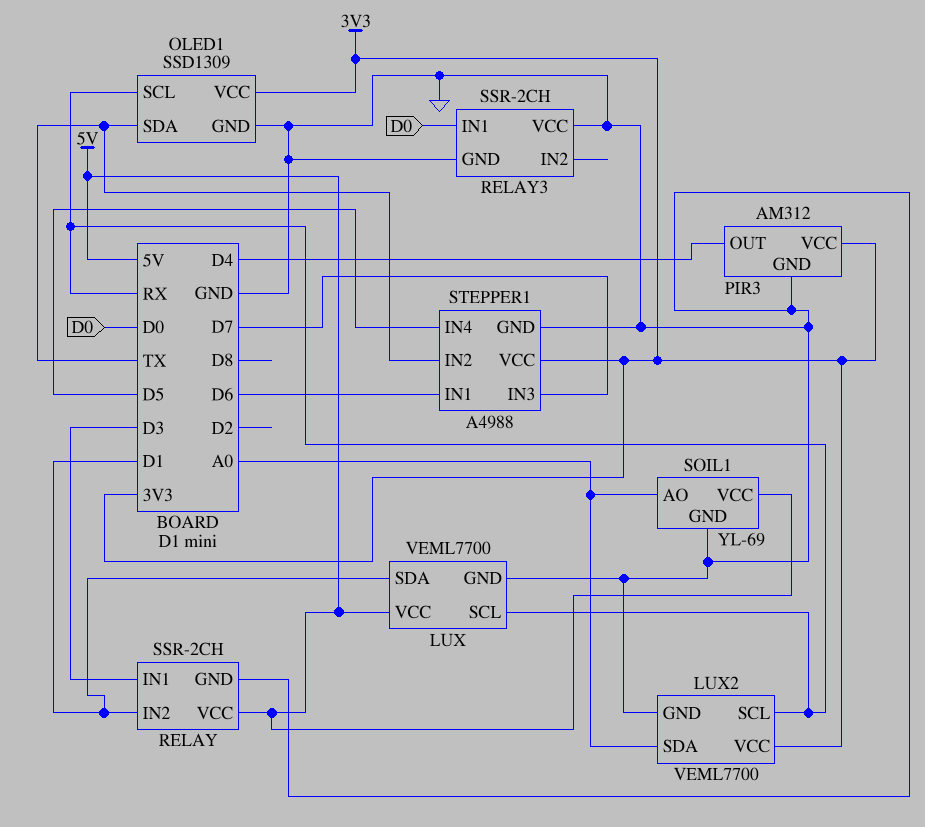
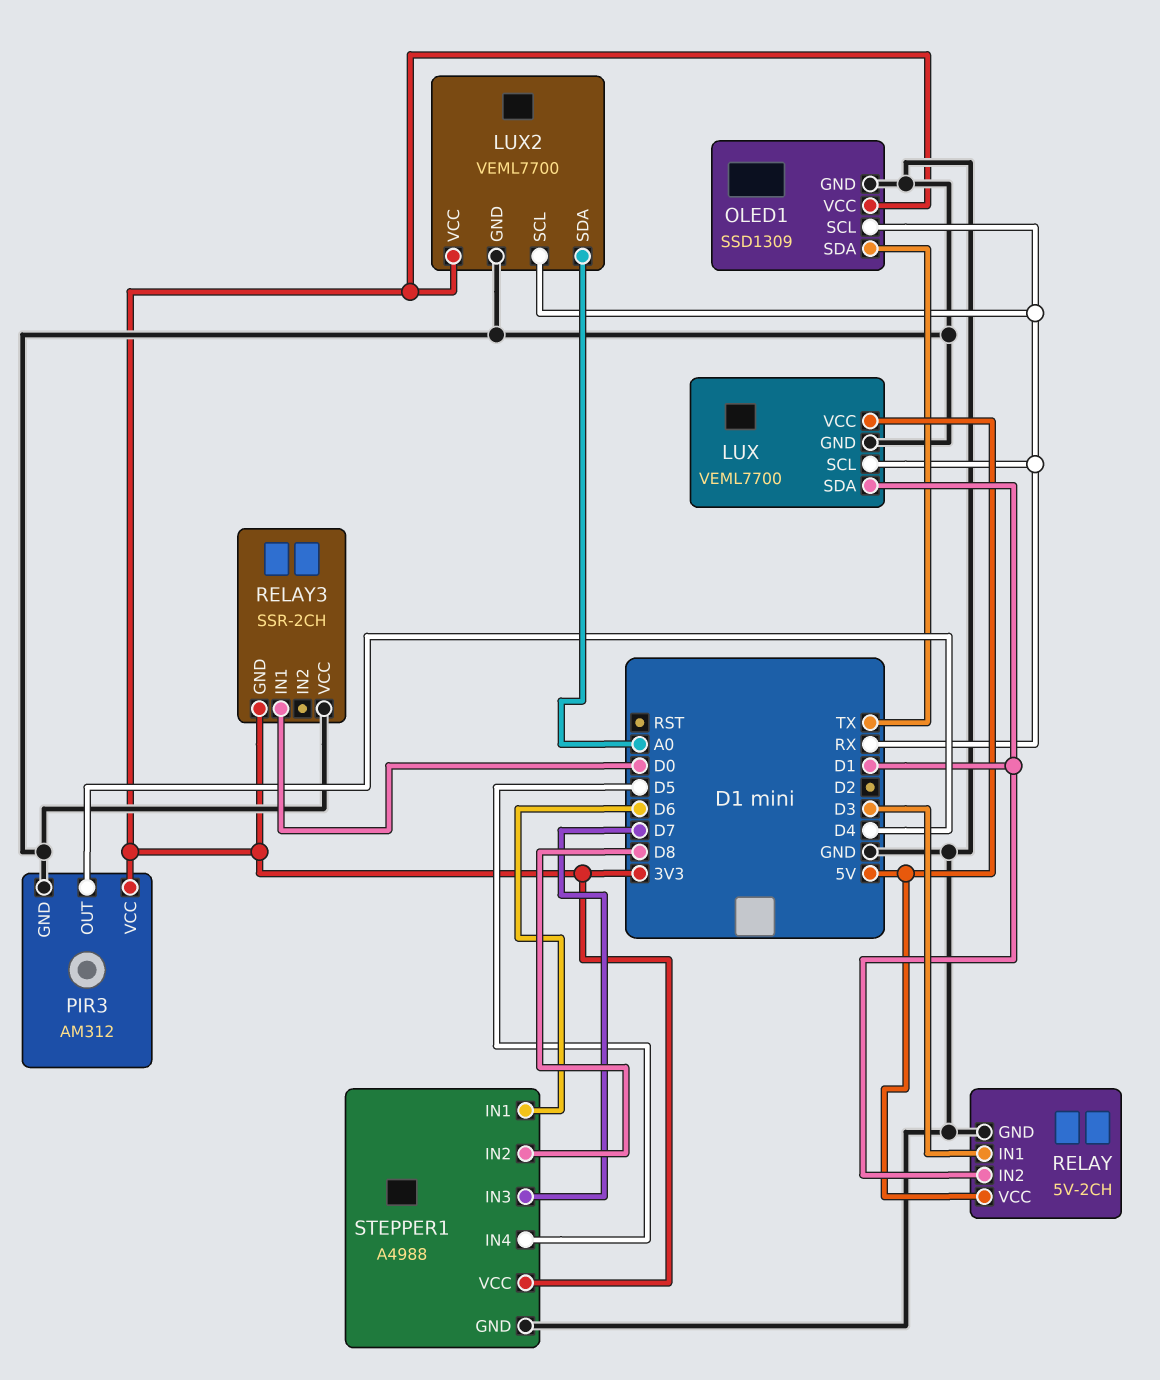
RELAY: SSR-2CH -> 5V-2CH
RELAY3 pin GND: GND -> 3V3
SOIL1: YL-69 -> none
SOIL1 pin AO: A0 -> none
SOIL1 pin GND: GND -> none
SOIL1 pin VCC: 5V -> none
STEPPER1 pin IN2: TX -> D8

